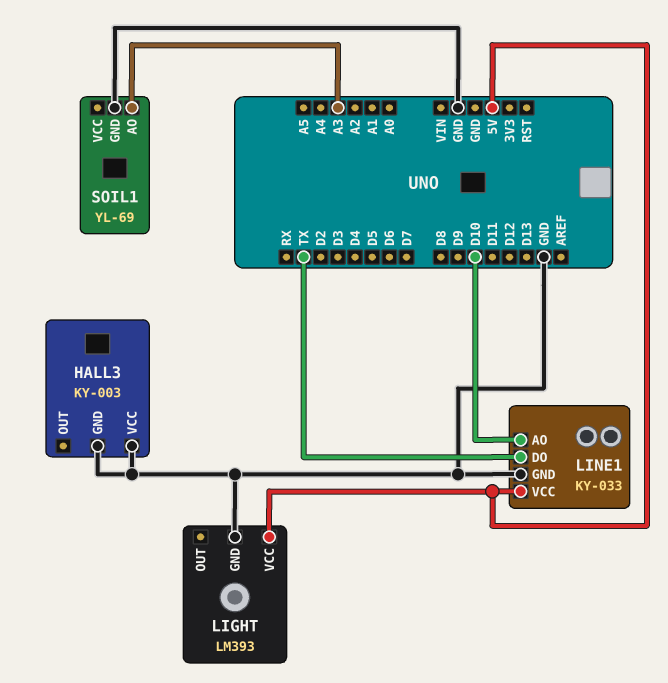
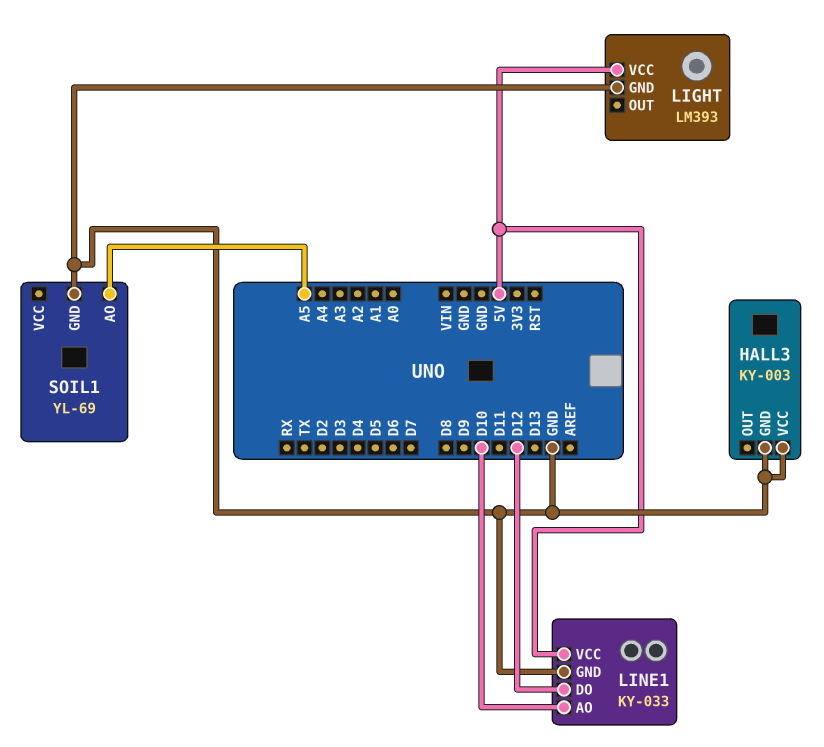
LINE1 pin DO: TX -> D12
SOIL1 pin AO: A3 -> A5

